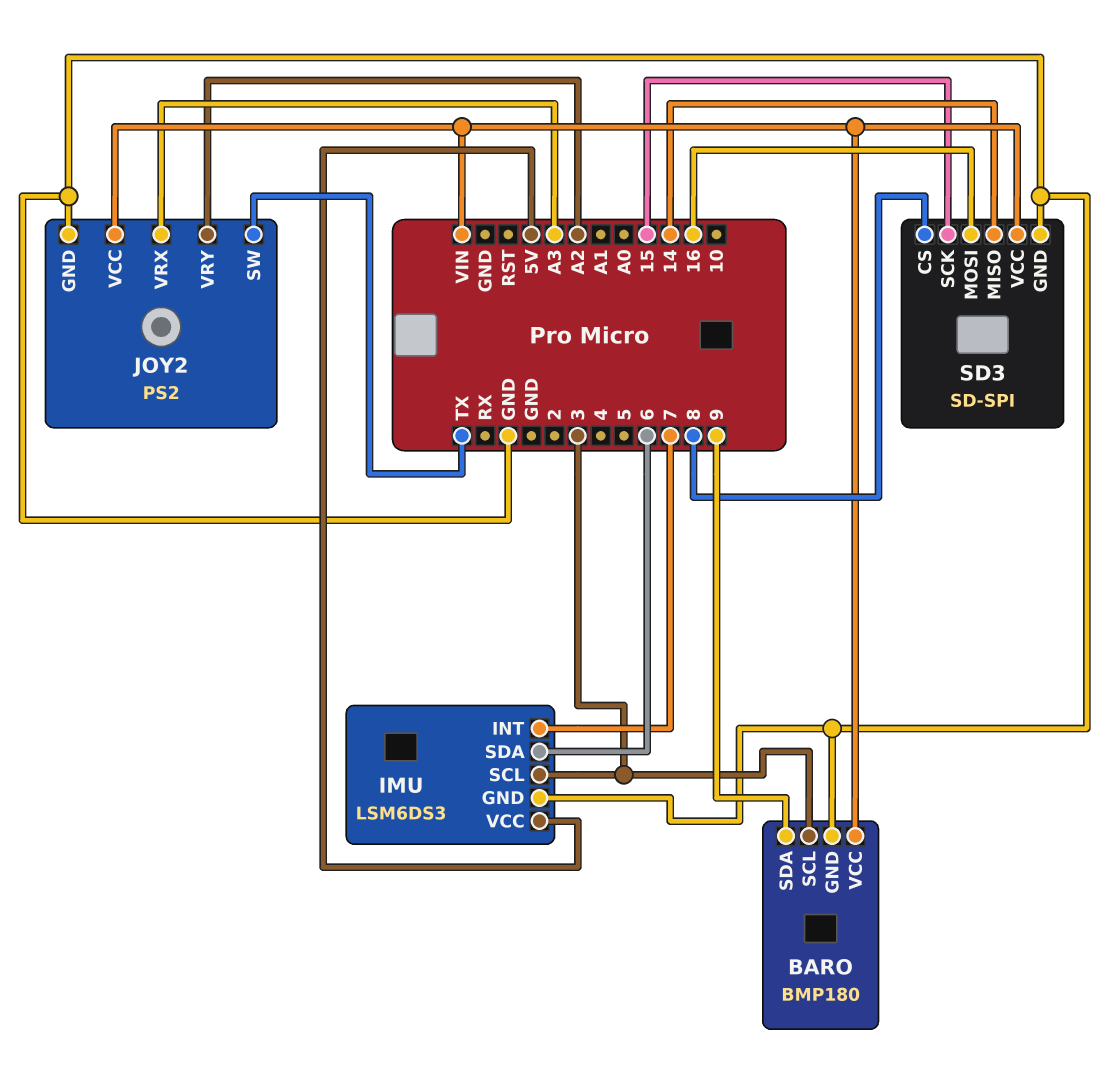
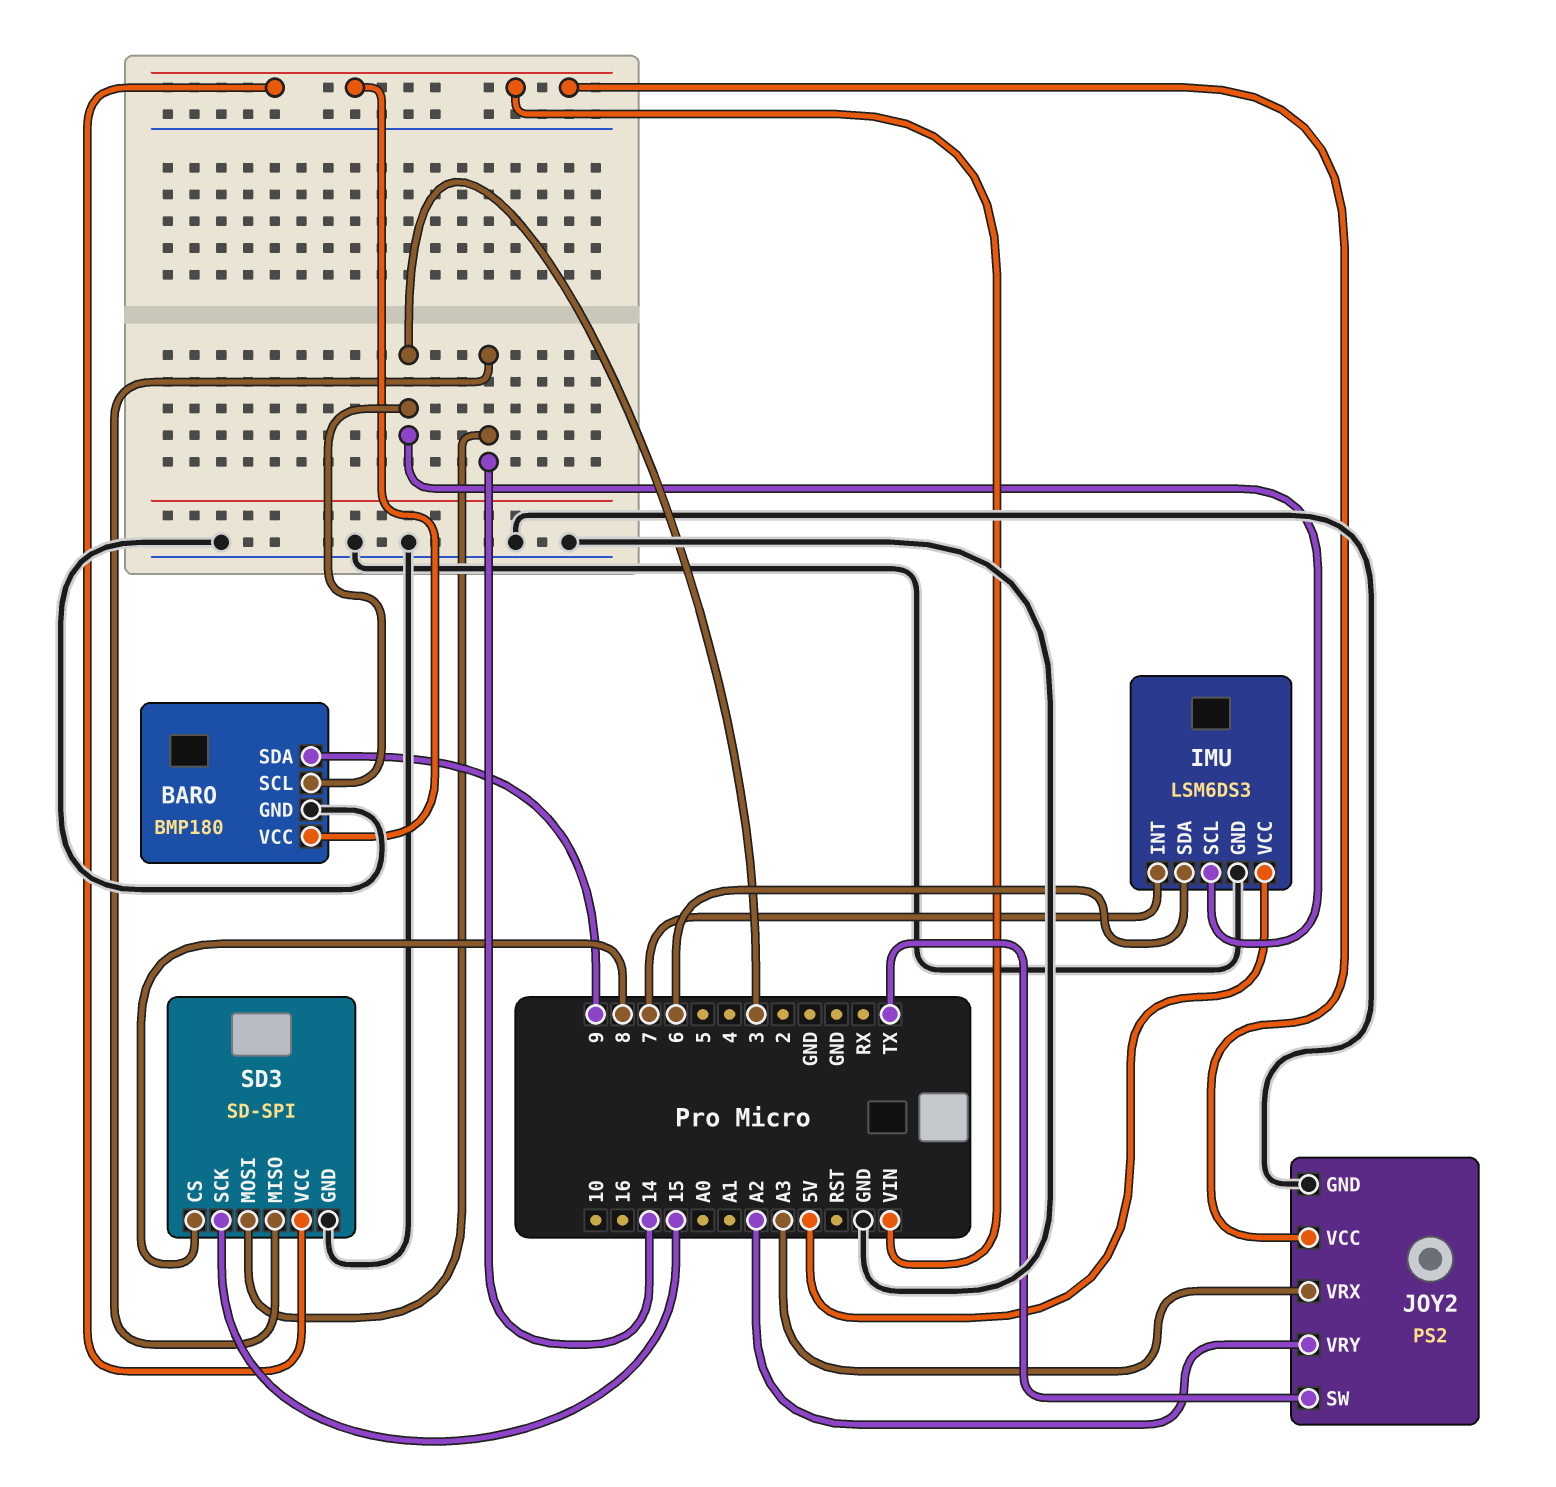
SD3 pin MOSI: 16 -> 14

